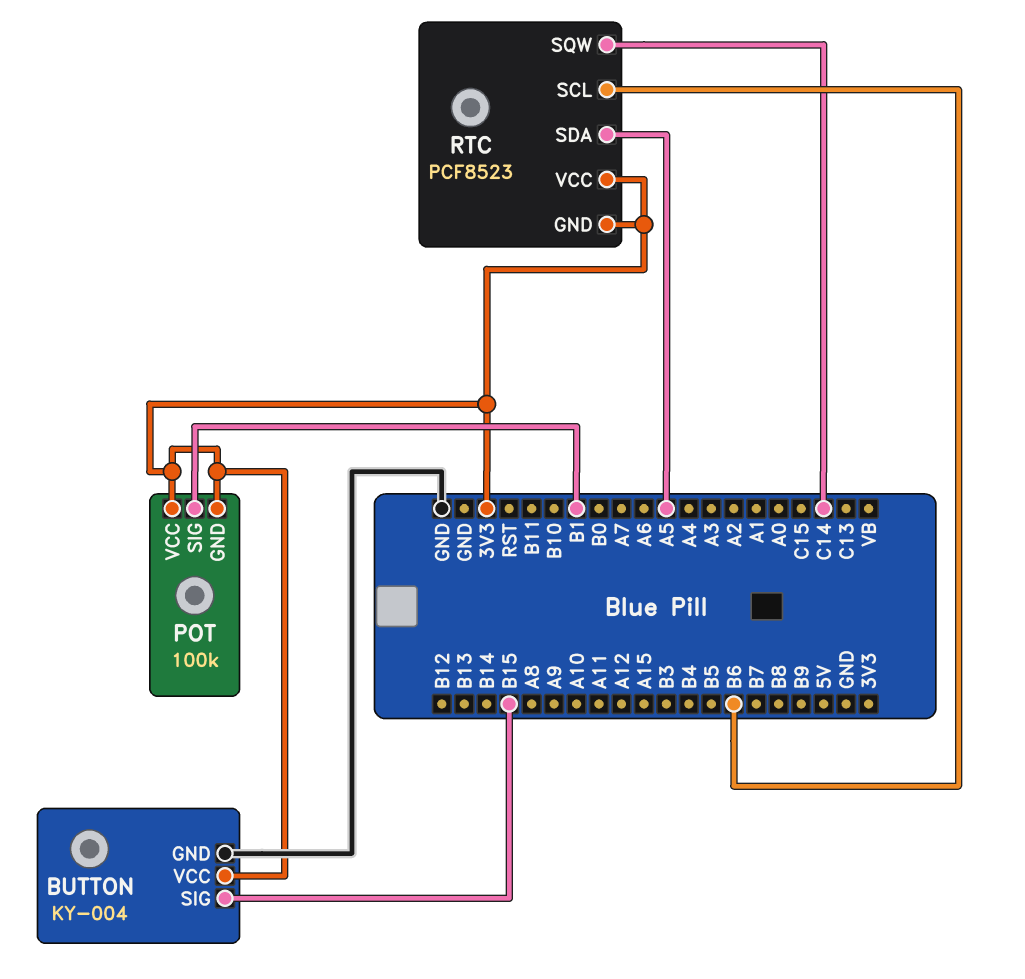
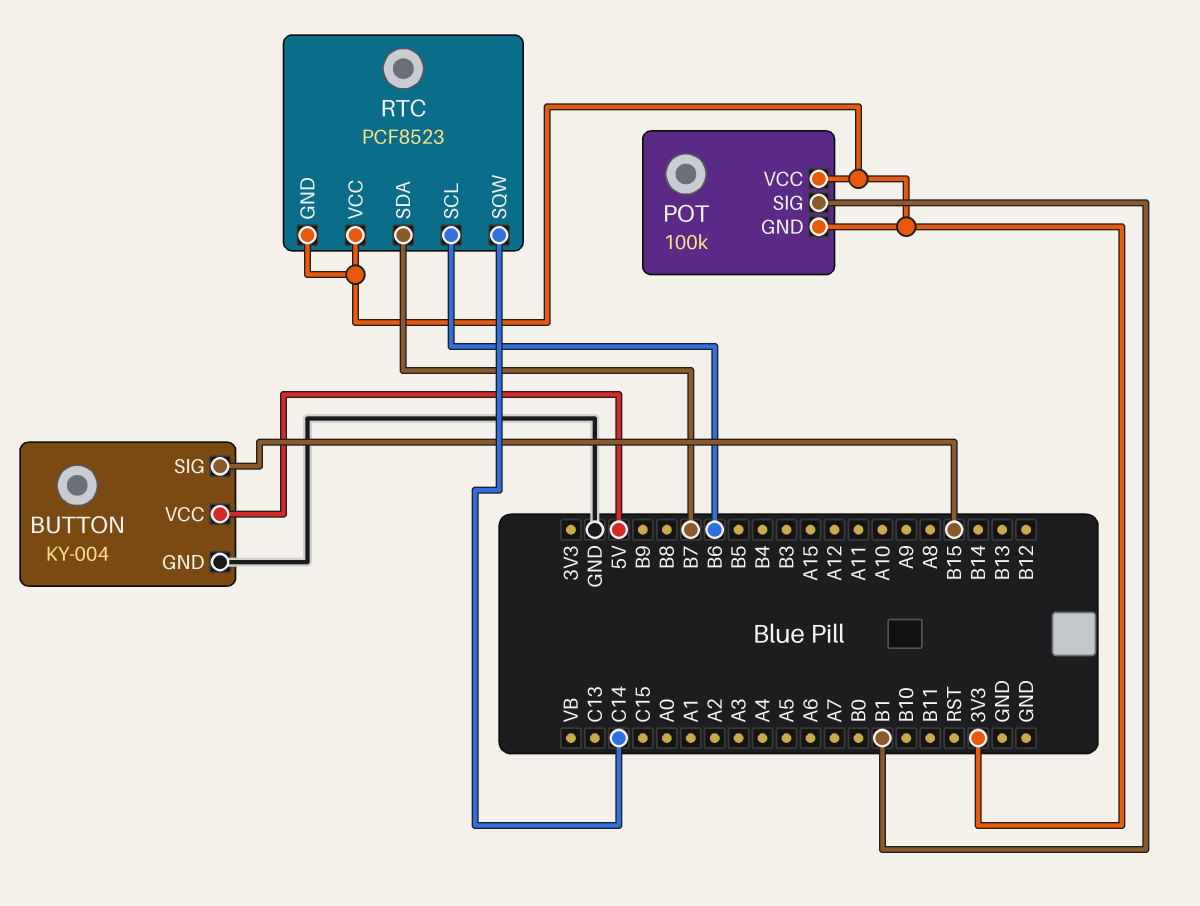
BUTTON pin VCC: 3V3 -> 5V
RTC pin SDA: A5 -> B7

